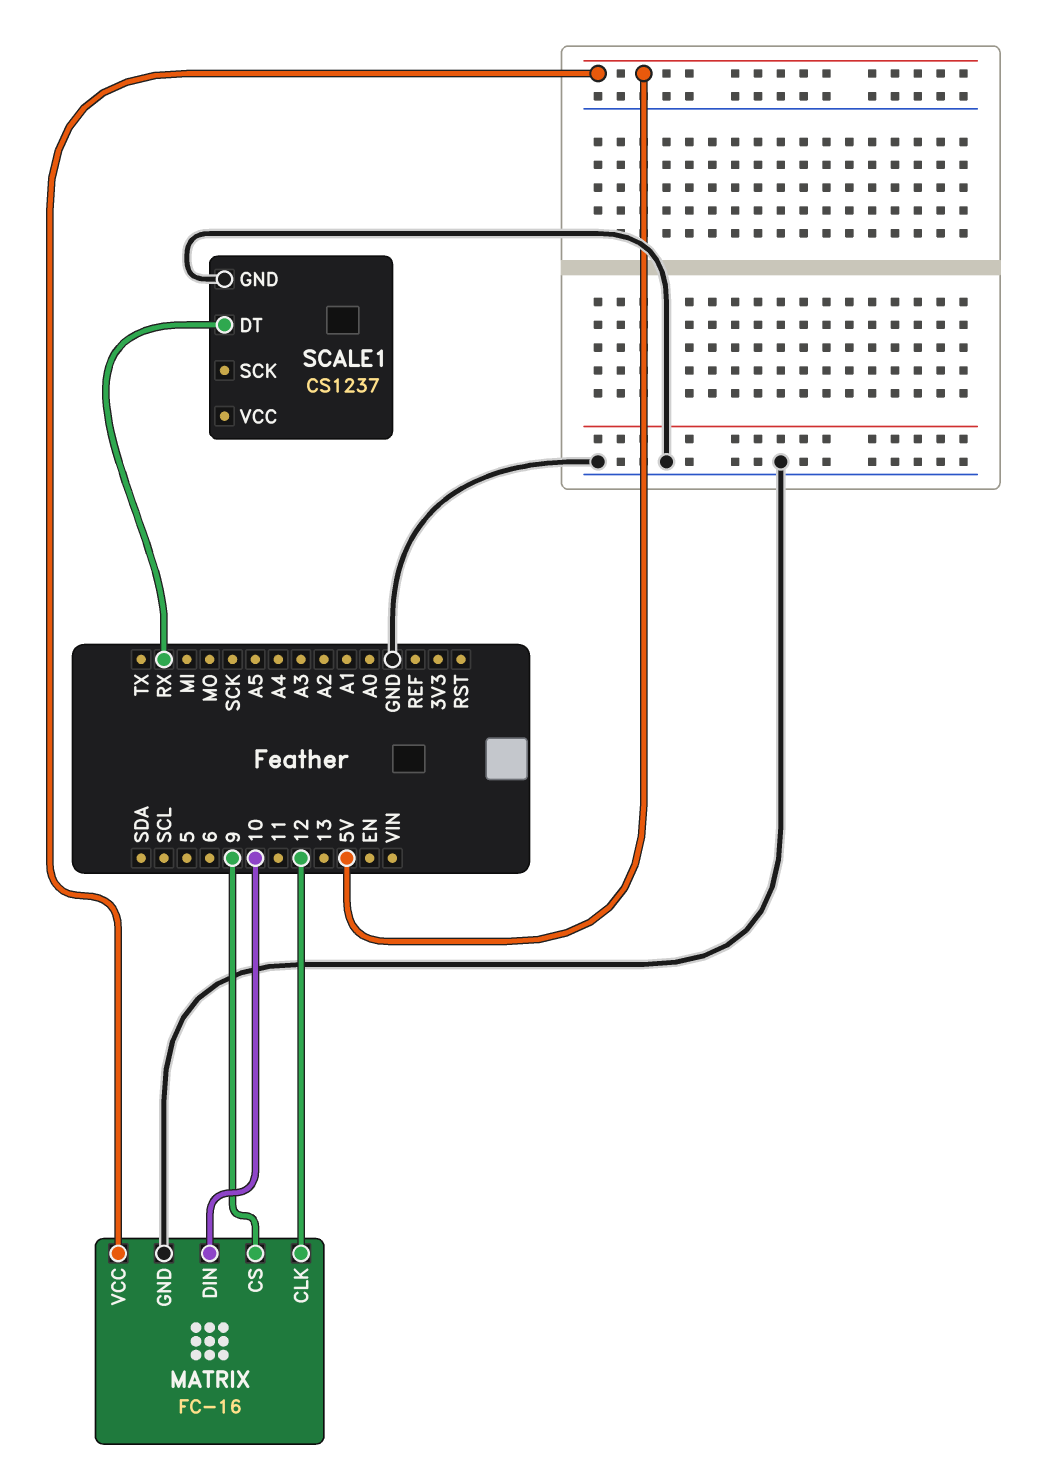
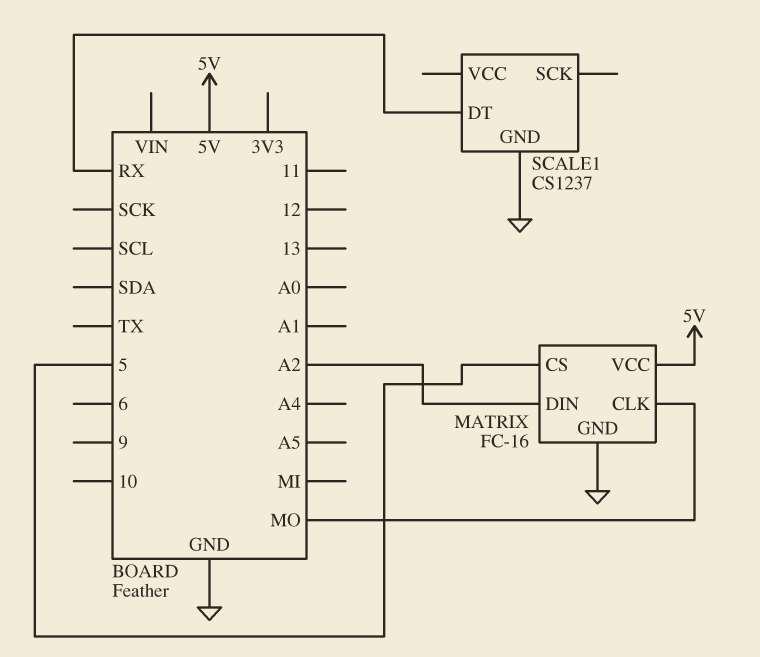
MATRIX pin CLK: 12 -> MO
MATRIX pin CS: 9 -> 5
MATRIX pin DIN: 10 -> A2

